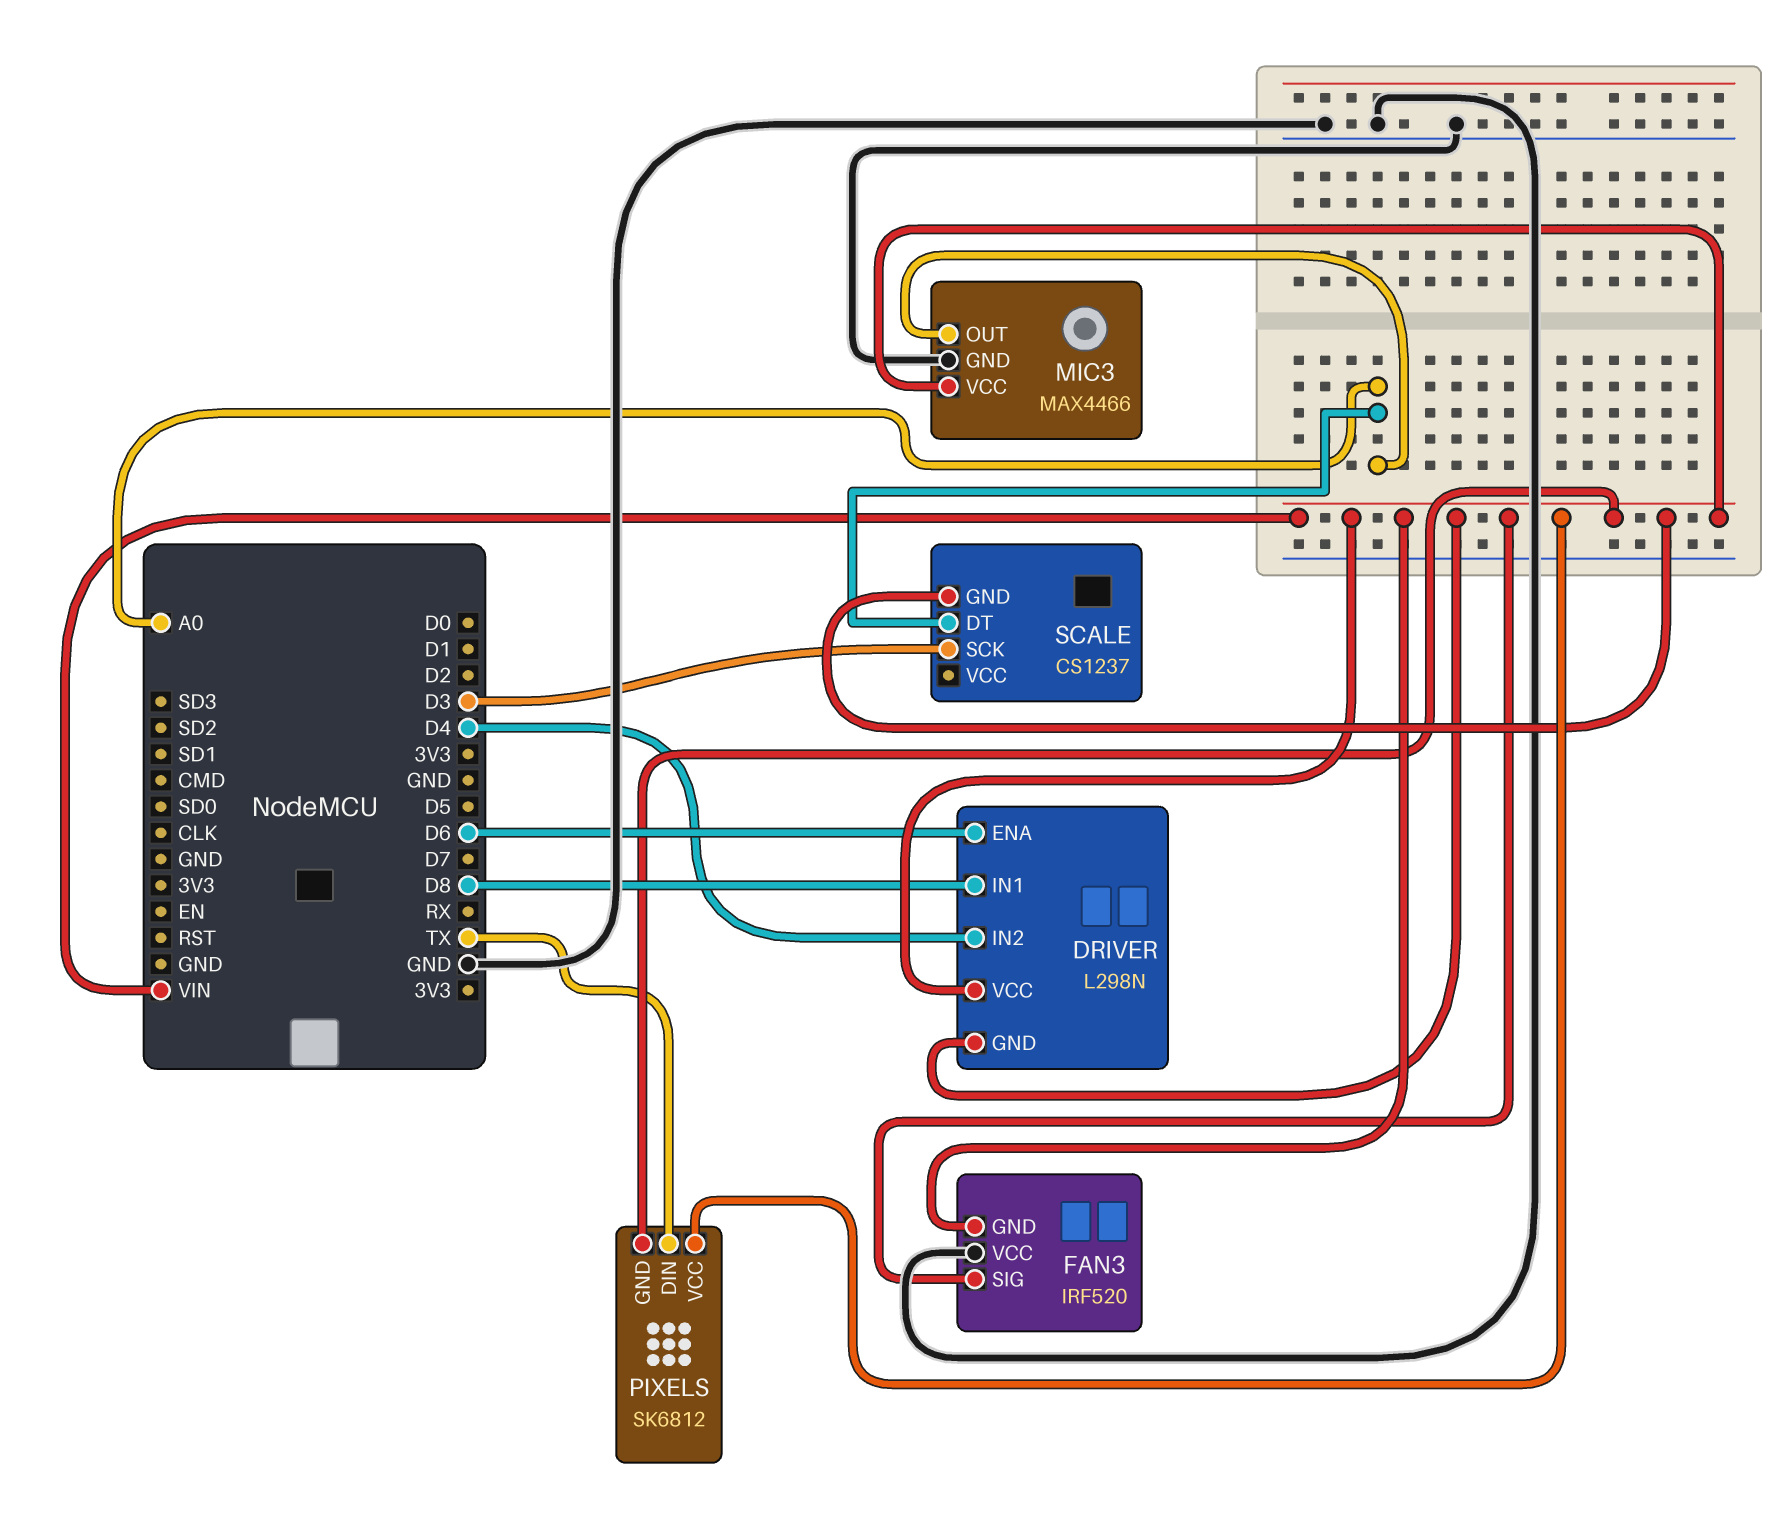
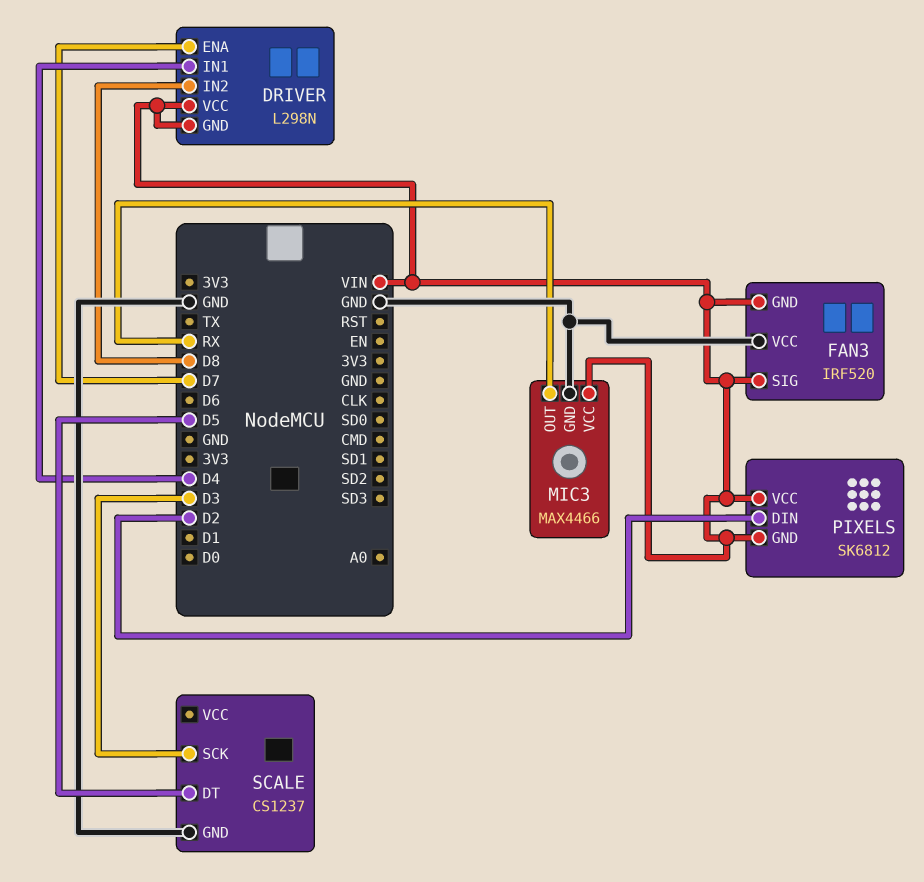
DRIVER pin ENA: D6 -> D7
DRIVER pin IN1: D8 -> D4
DRIVER pin IN2: D4 -> D8
MIC3 pin OUT: A0 -> RX
PIXELS pin DIN: TX -> D2
SCALE pin DT: A0 -> D5
SCALE pin GND: VIN -> GND

